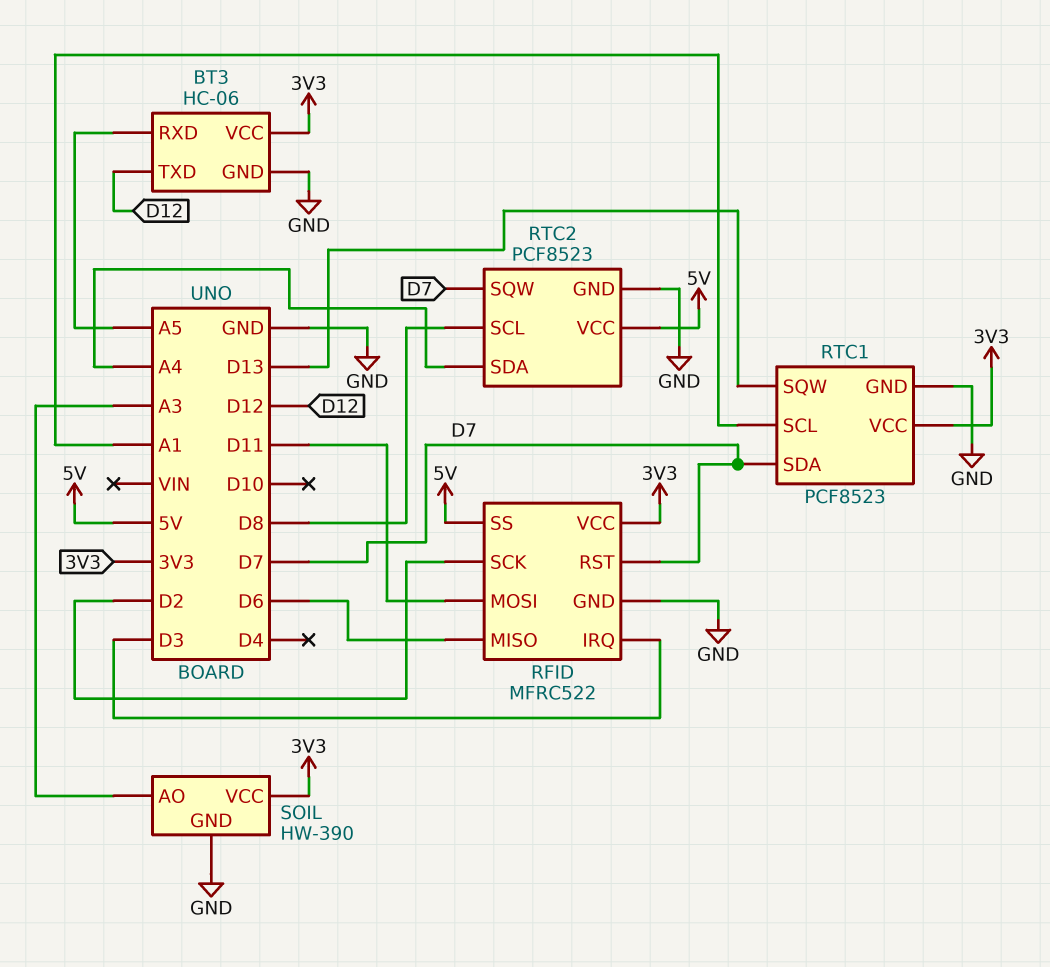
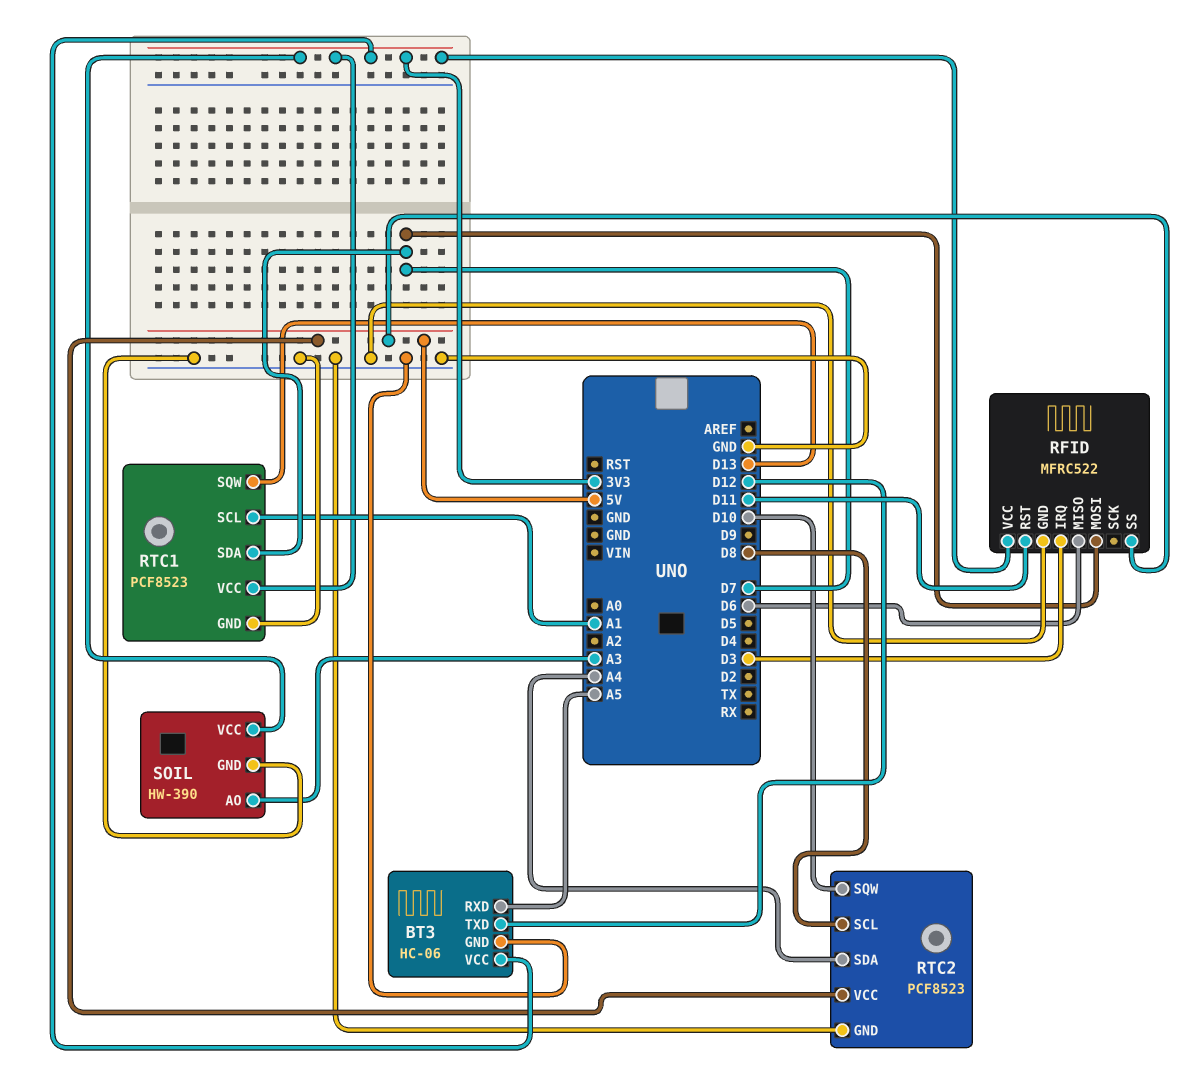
RFID pin MOSI: D11 -> D7
RFID pin RST: D7 -> D11
RFID pin SCK: D2 -> none
RTC2 pin SQW: D7 -> D10

